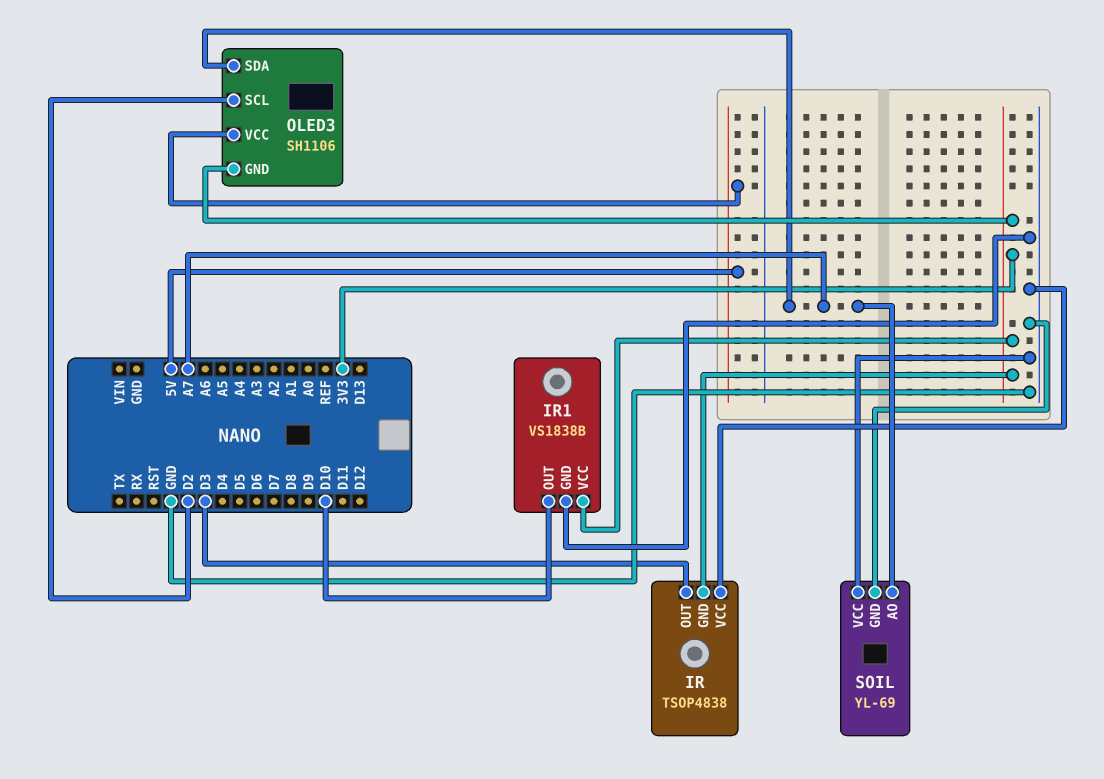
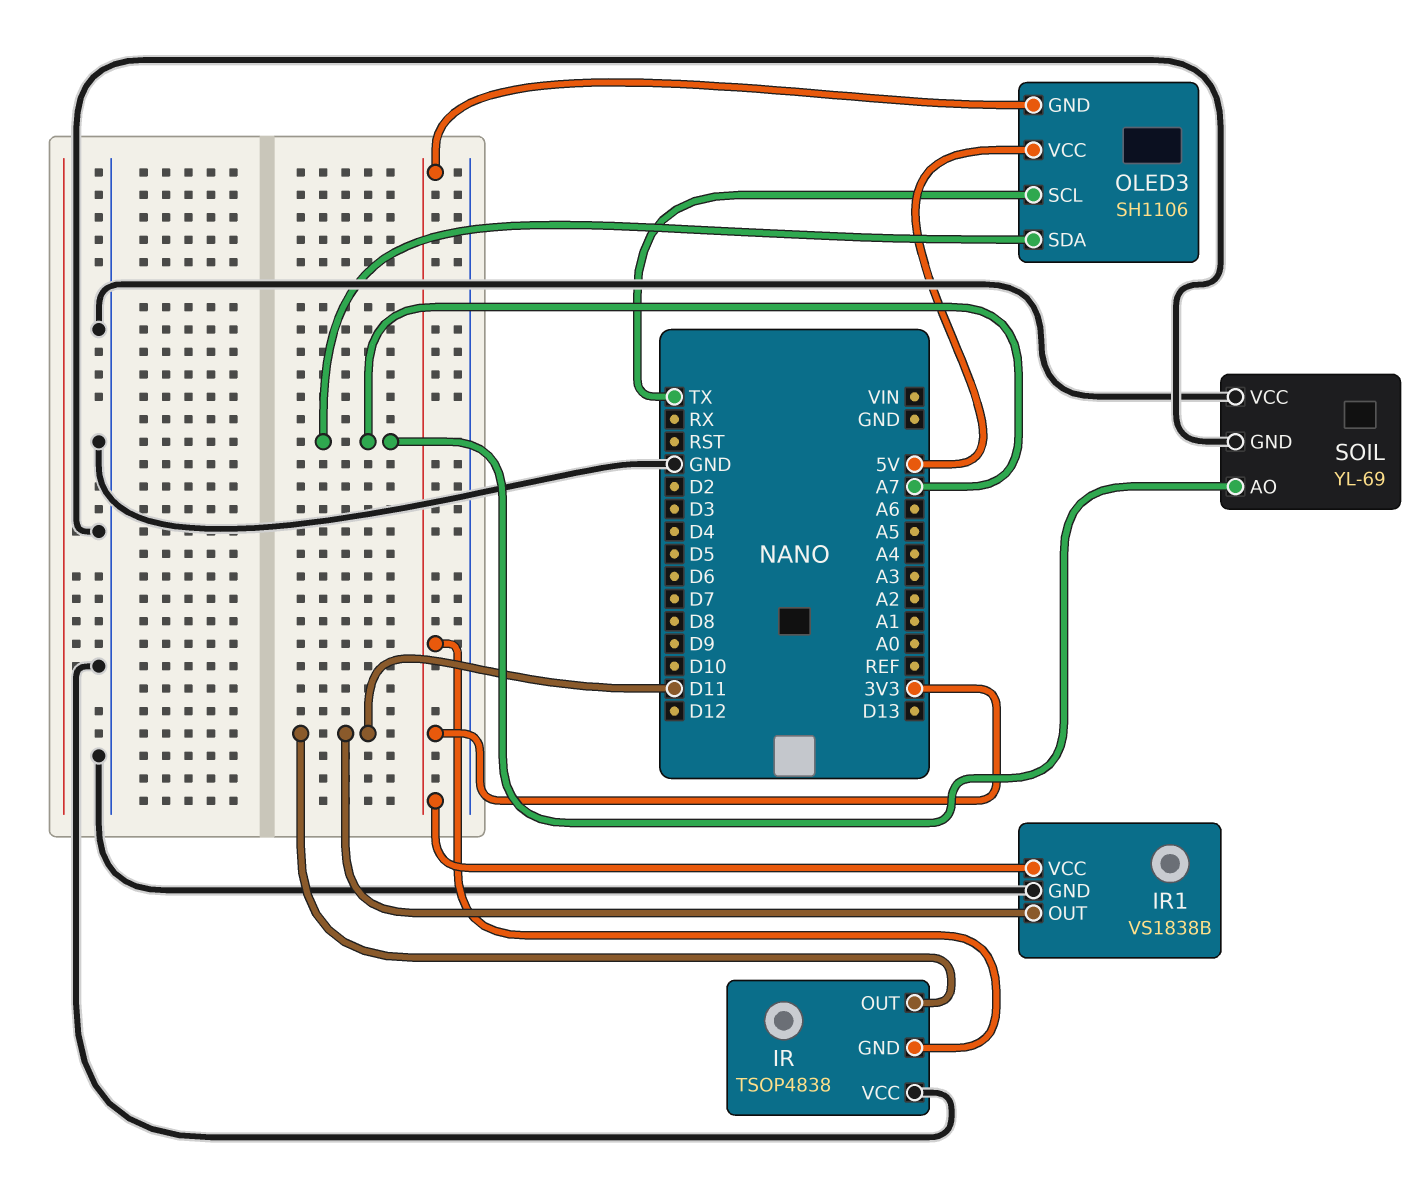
IR pin OUT: D3 -> D11
IR1 pin OUT: D10 -> D11
OLED3 pin SCL: D2 -> TX

